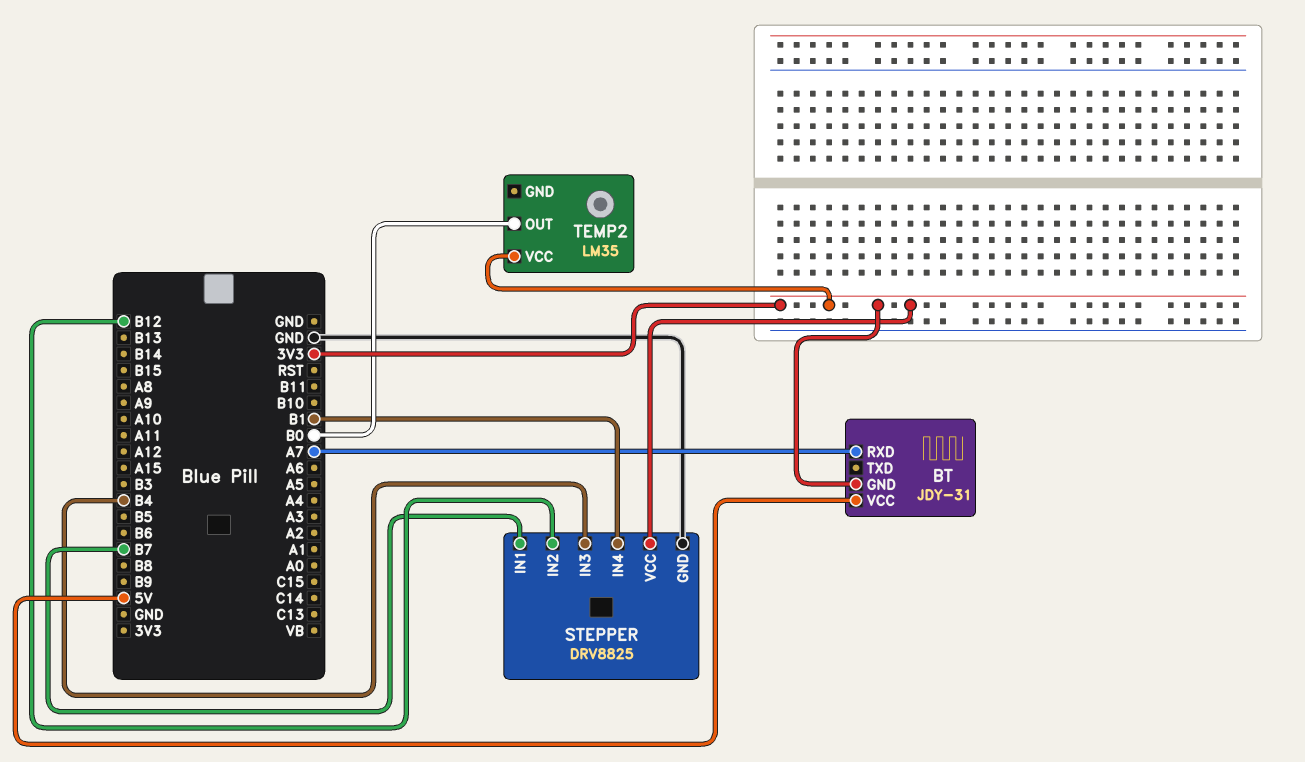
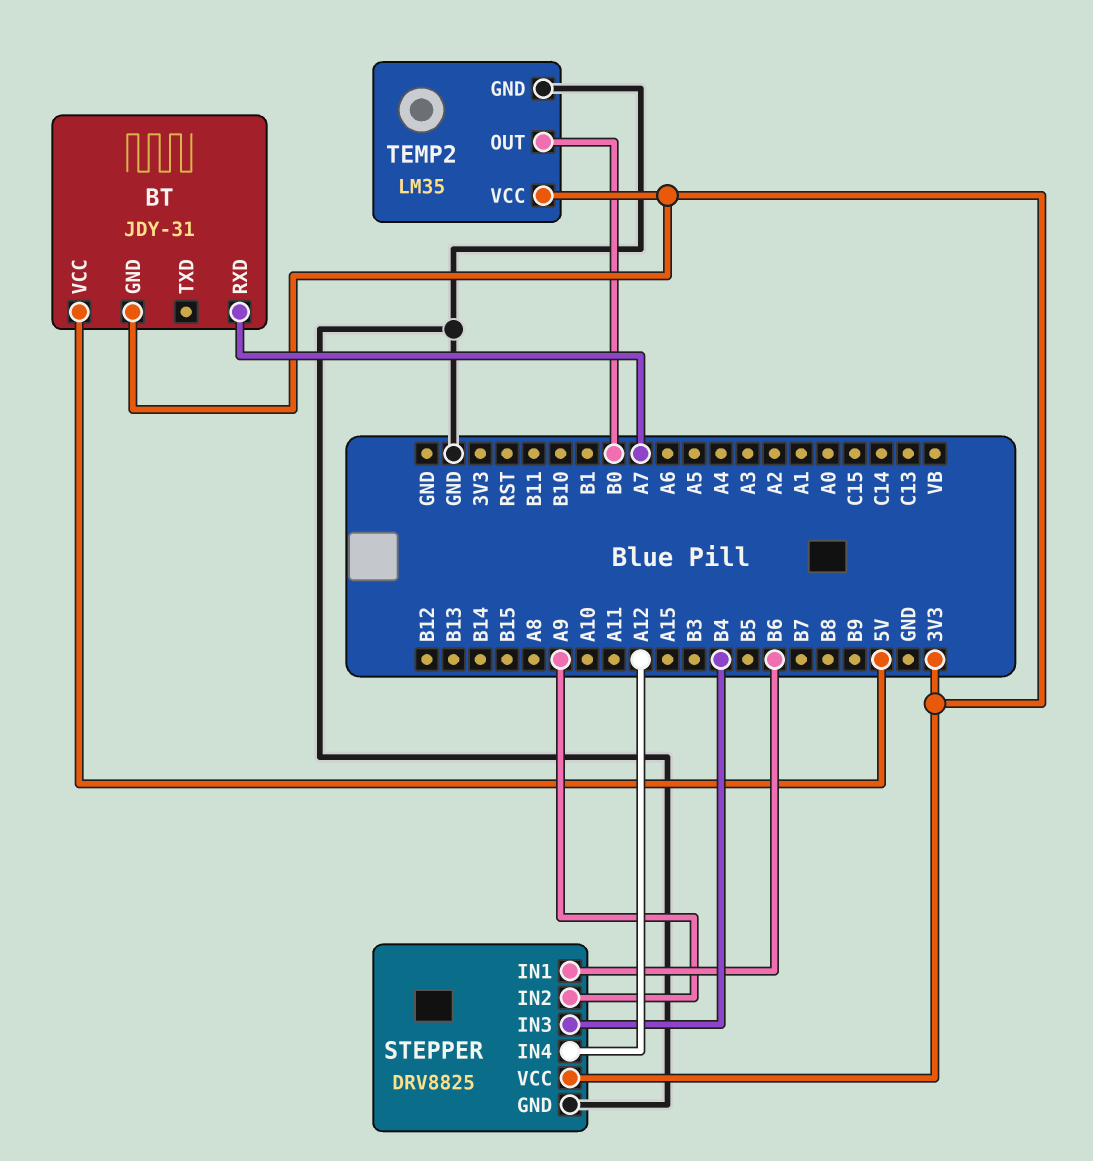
STEPPER pin IN1: B7 -> B6
STEPPER pin IN2: B12 -> A9
STEPPER pin IN4: B1 -> A12
TEMP2 pin GND: none -> GND

